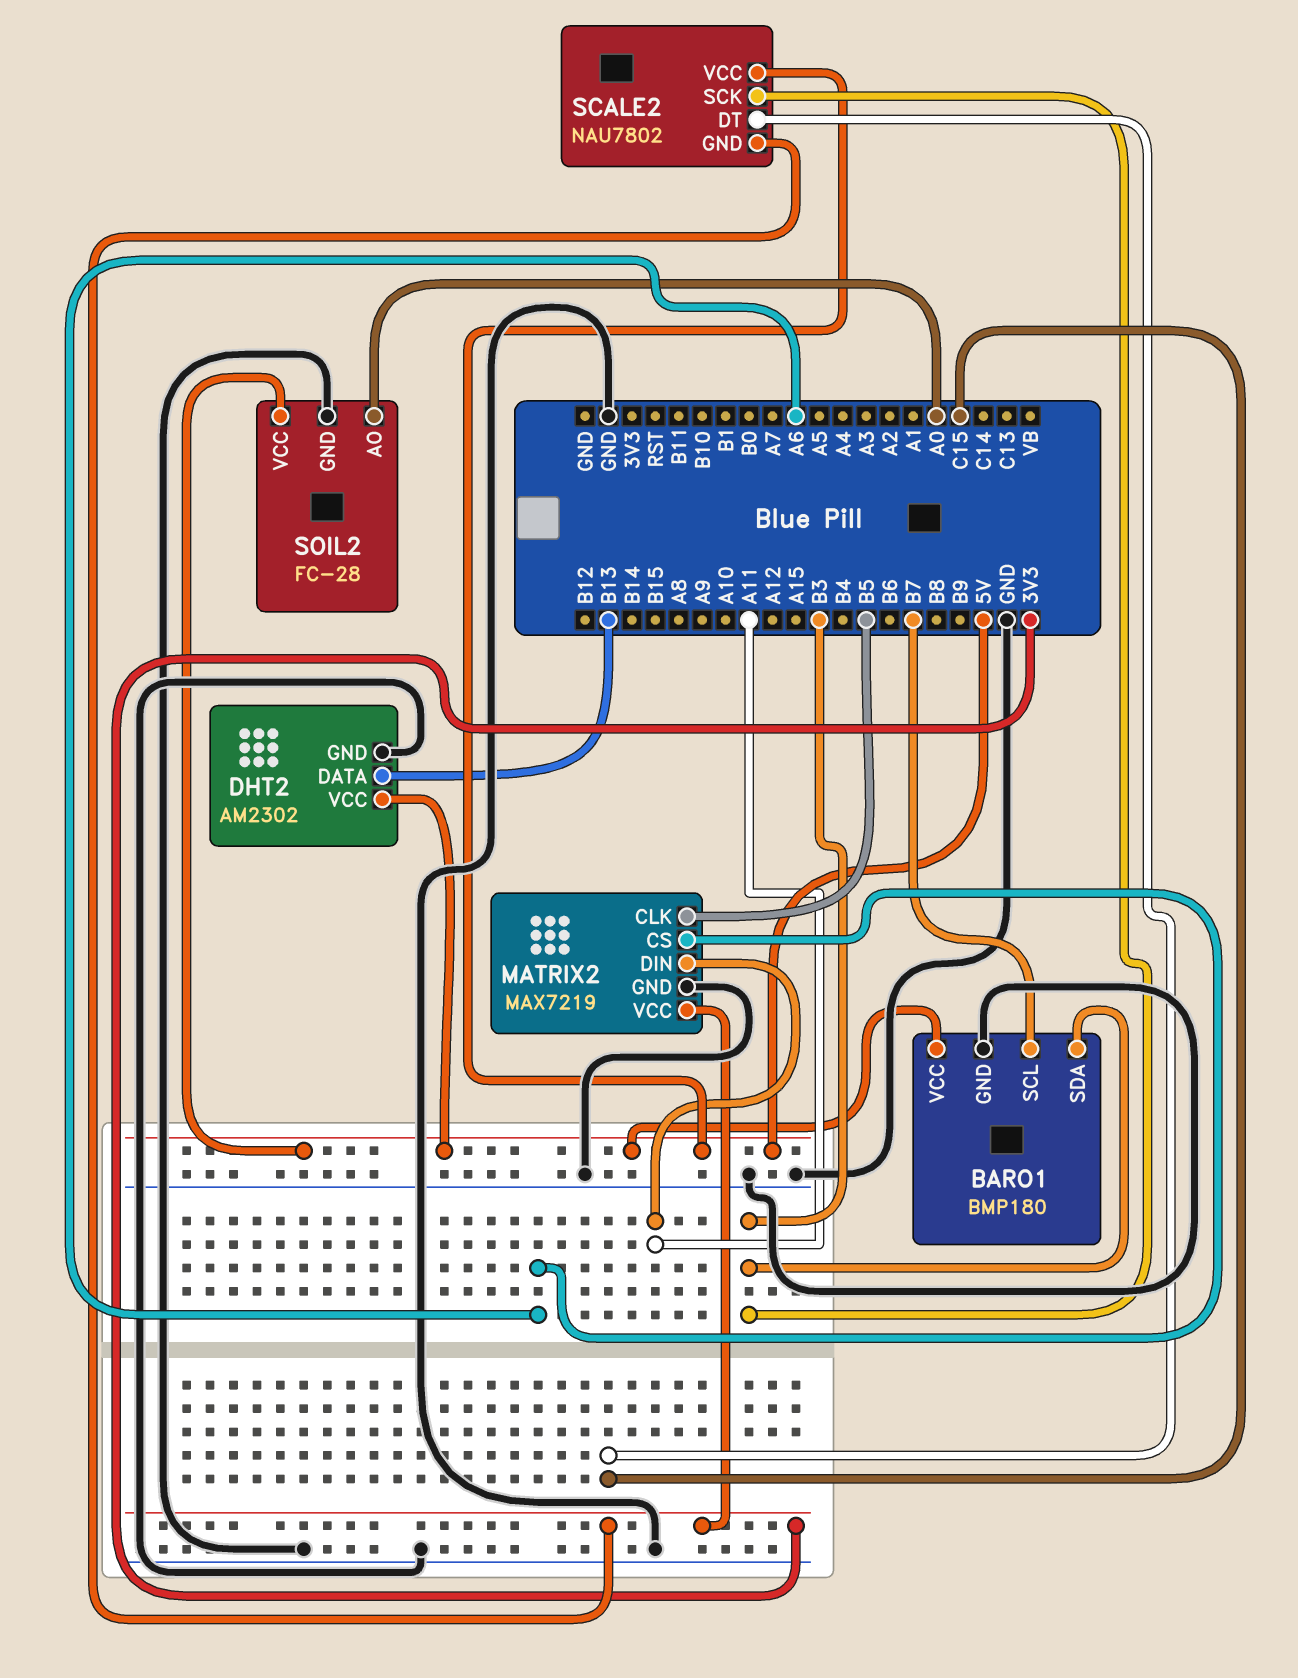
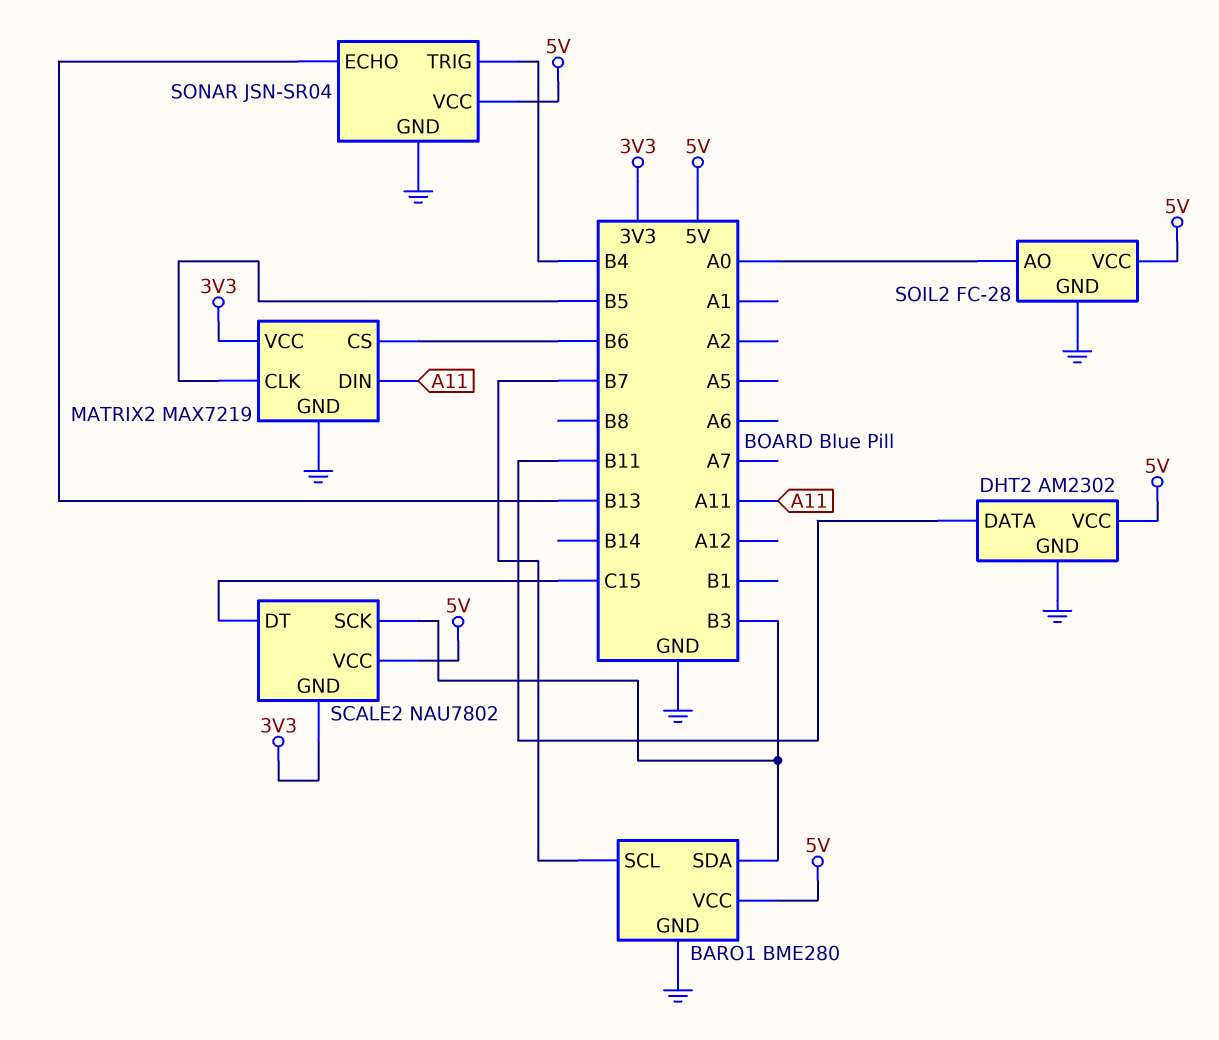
BARO1: BMP180 -> BME280
DHT2 pin DATA: B13 -> B11
MATRIX2 pin CS: A6 -> B6
SONAR: none -> JSN-SR04
SONAR pin ECHO: none -> B13
SONAR pin GND: none -> GND
SONAR pin TRIG: none -> B4
SONAR pin VCC: none -> 5V

